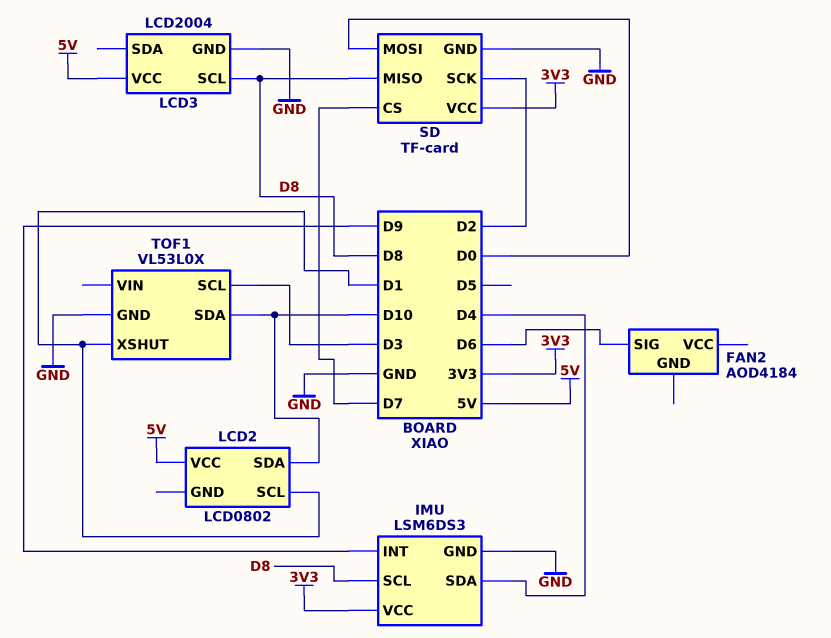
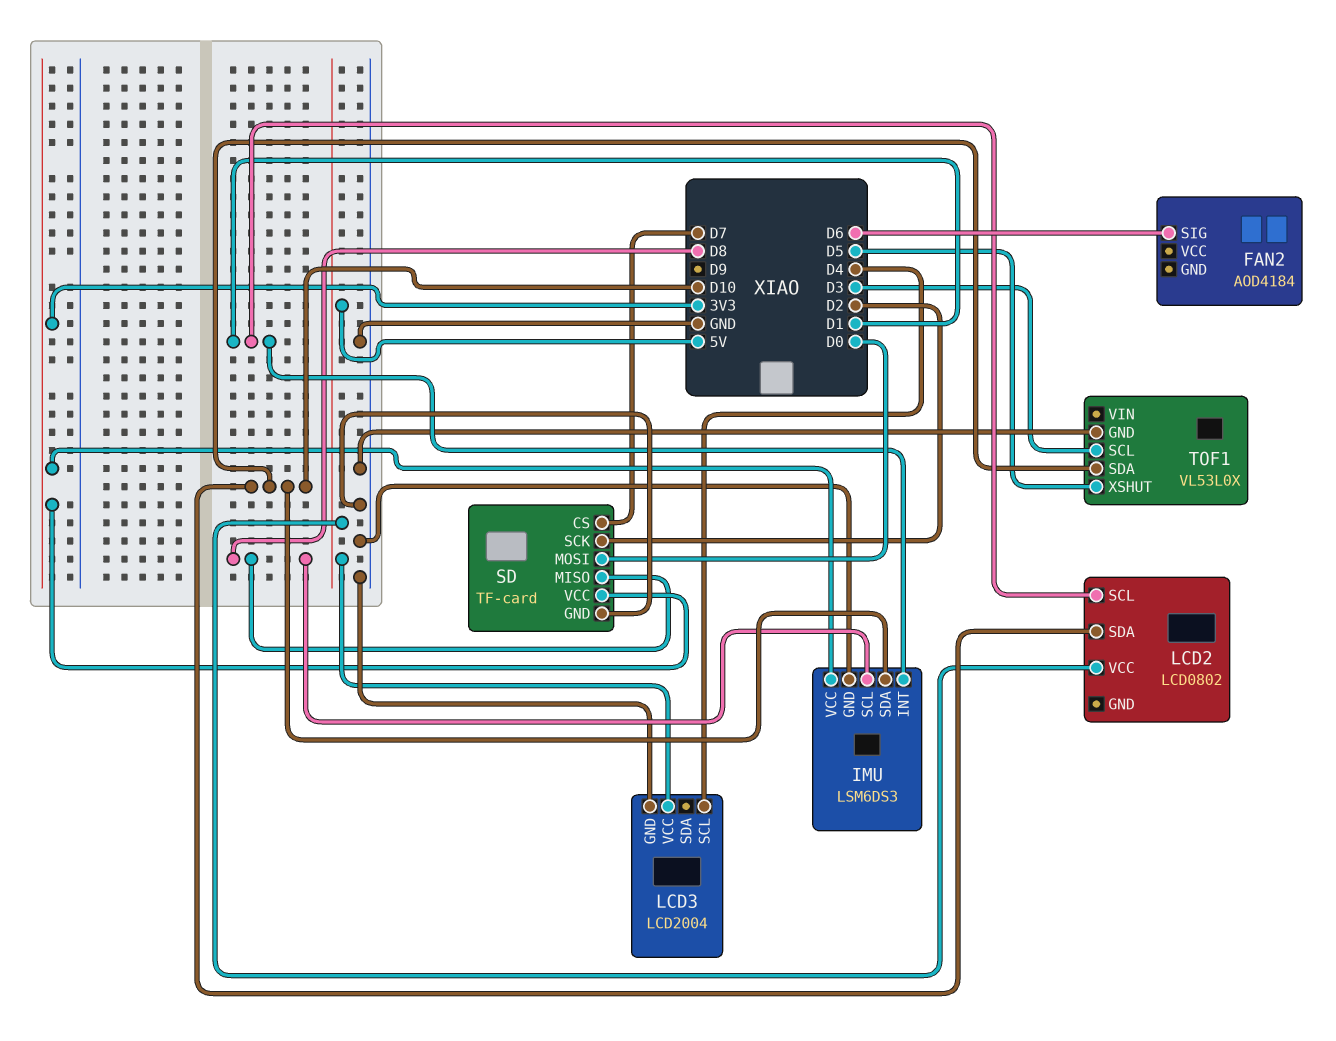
IMU pin INT: D9 -> D1
IMU pin SDA: D4 -> D10
LCD3 pin SCL: D8 -> D4
TOF1 pin XSHUT: D1 -> D5

